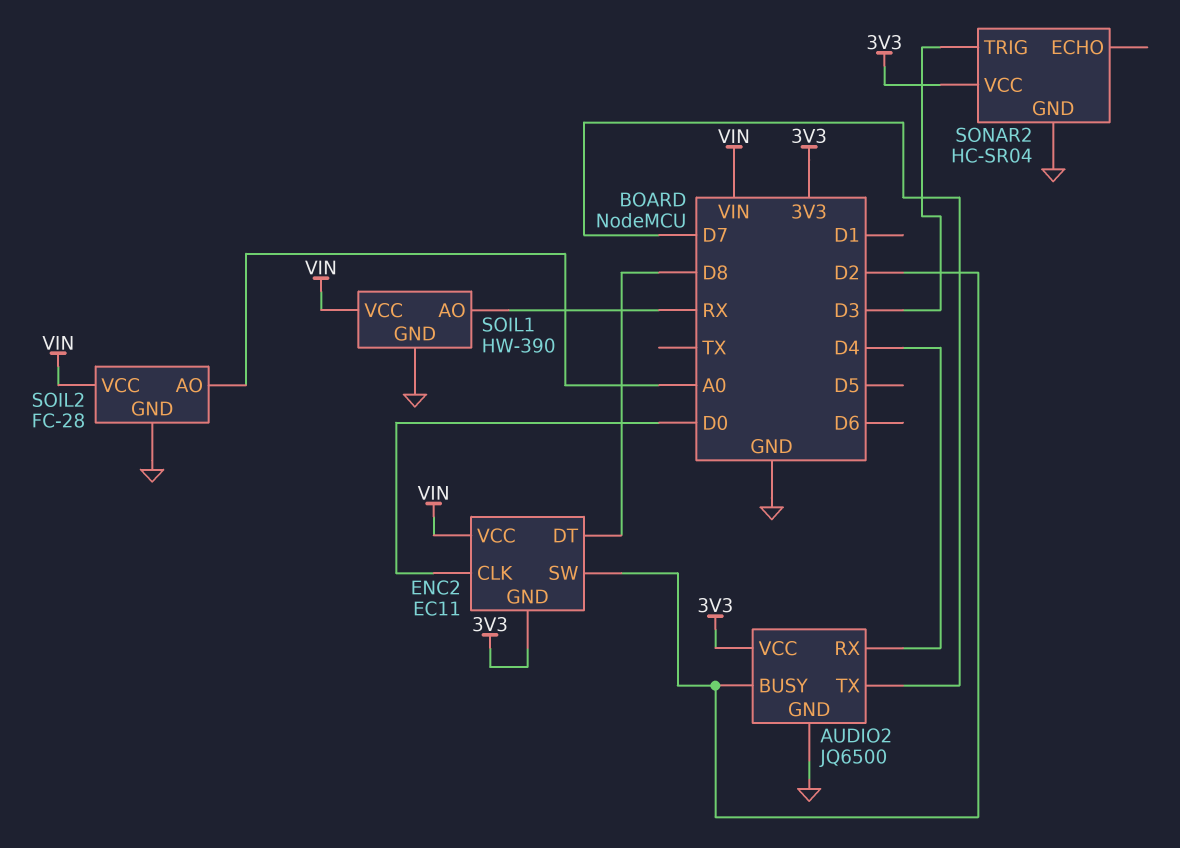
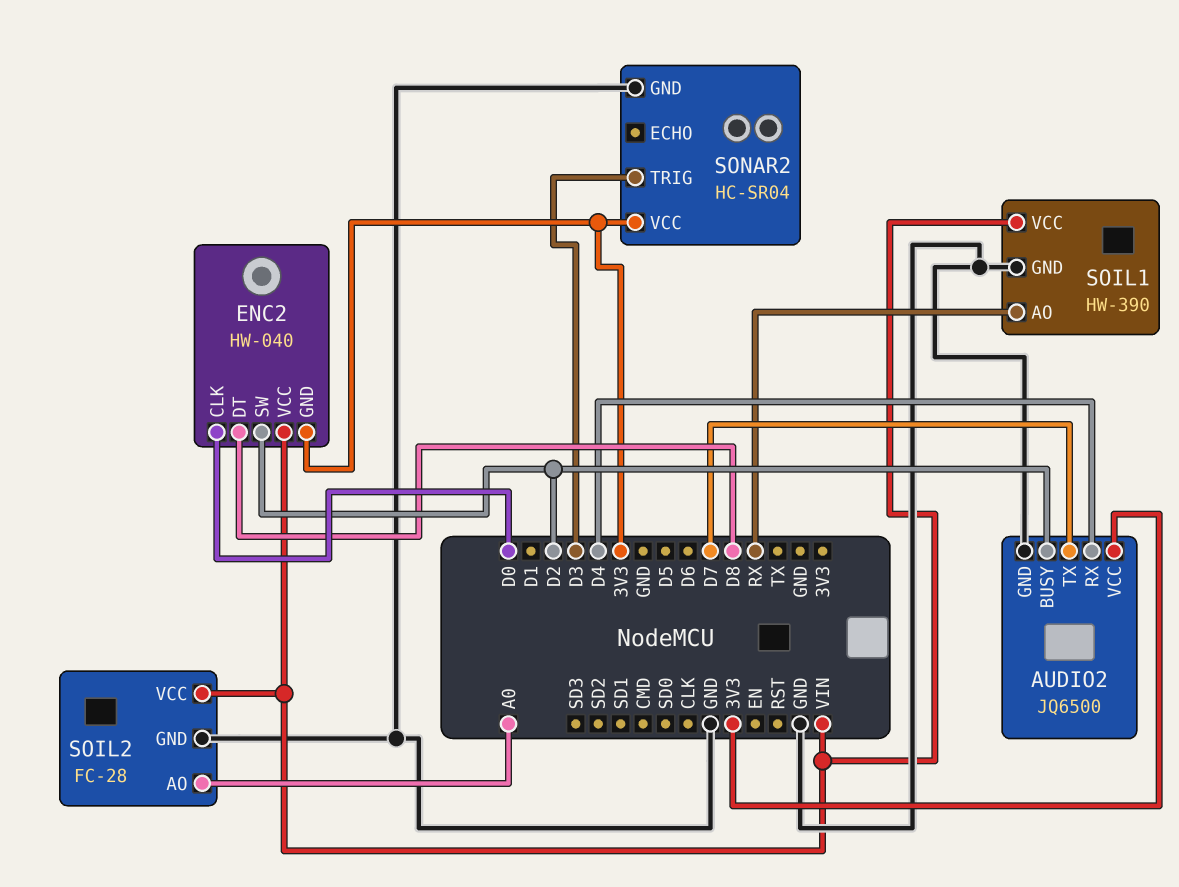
ENC2: EC11 -> HW-040

